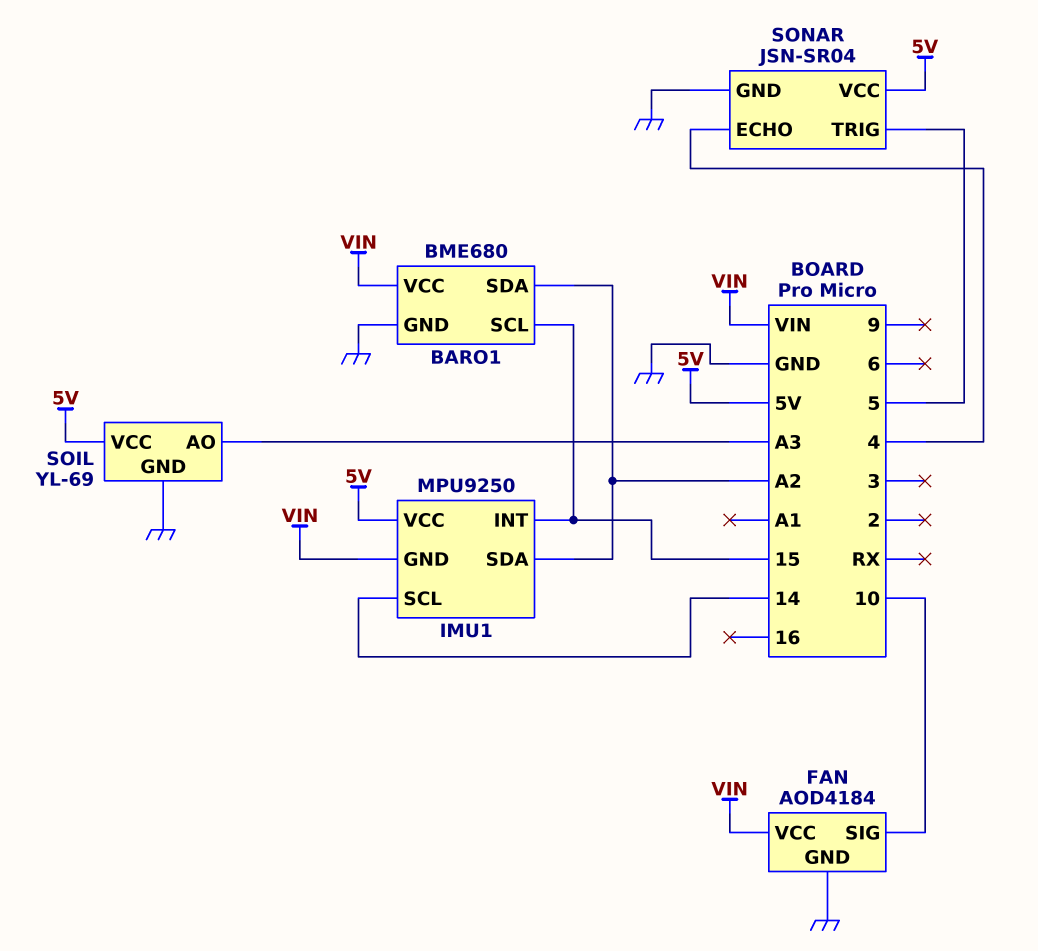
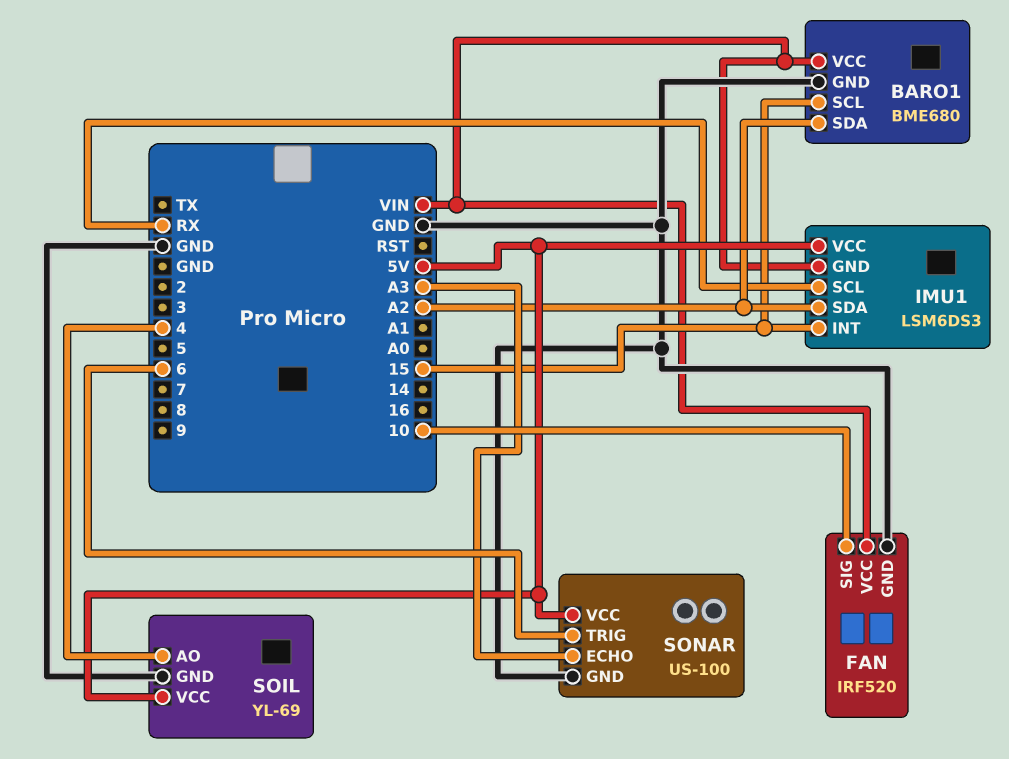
FAN: AOD4184 -> IRF520
IMU1: MPU9250 -> LSM6DS3
IMU1 pin SCL: 14 -> RX
SOIL pin AO: A3 -> 4
SONAR: JSN-SR04 -> US-100
SONAR pin ECHO: 4 -> A3
SONAR pin TRIG: 5 -> 6

